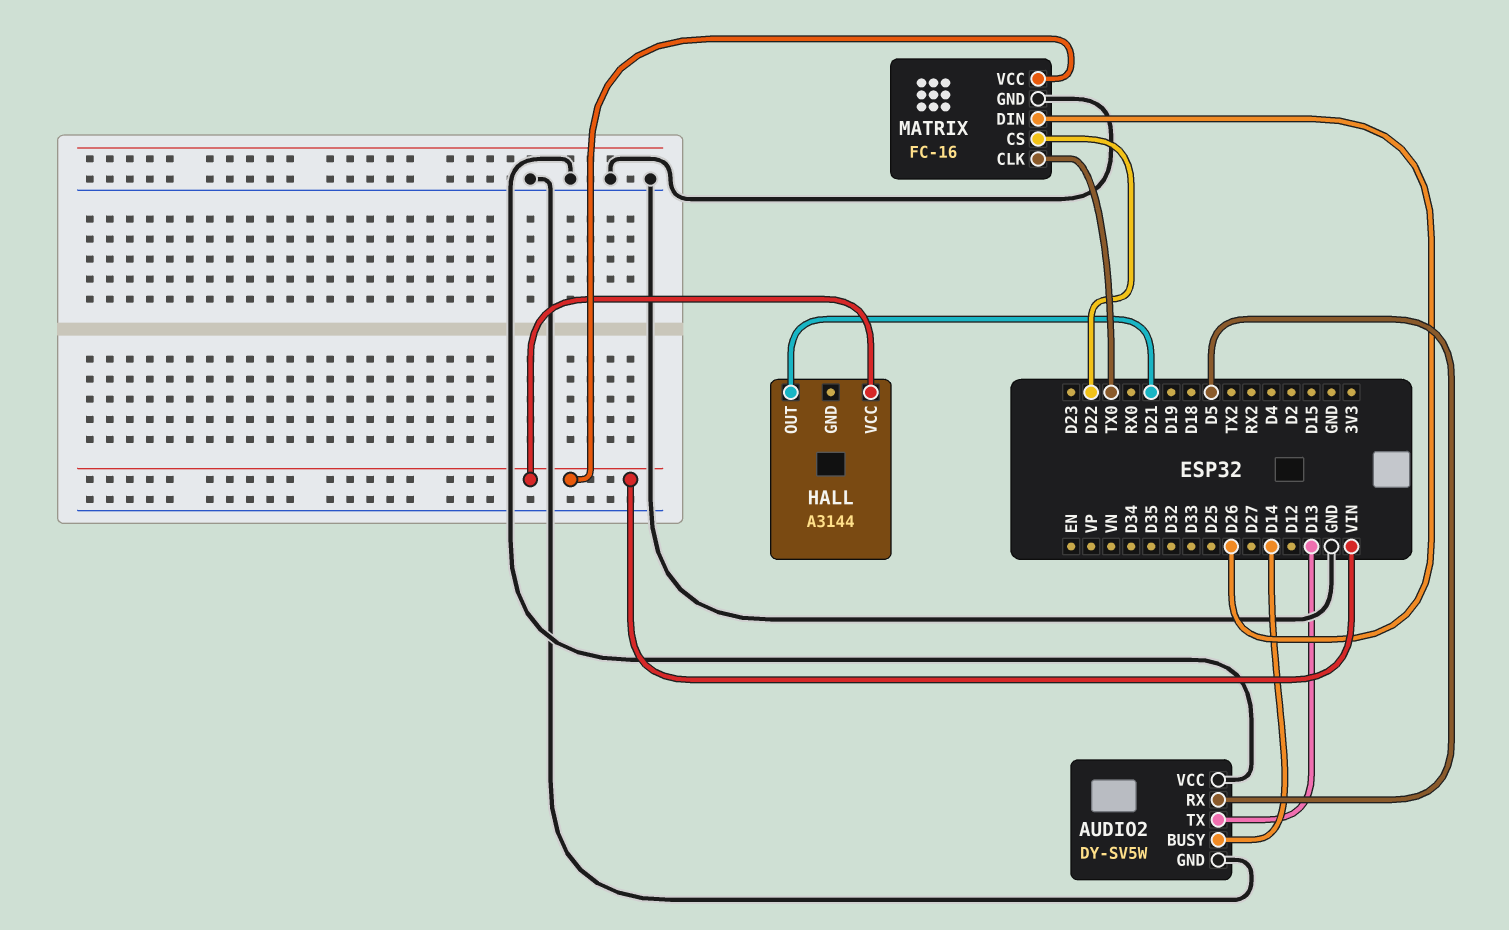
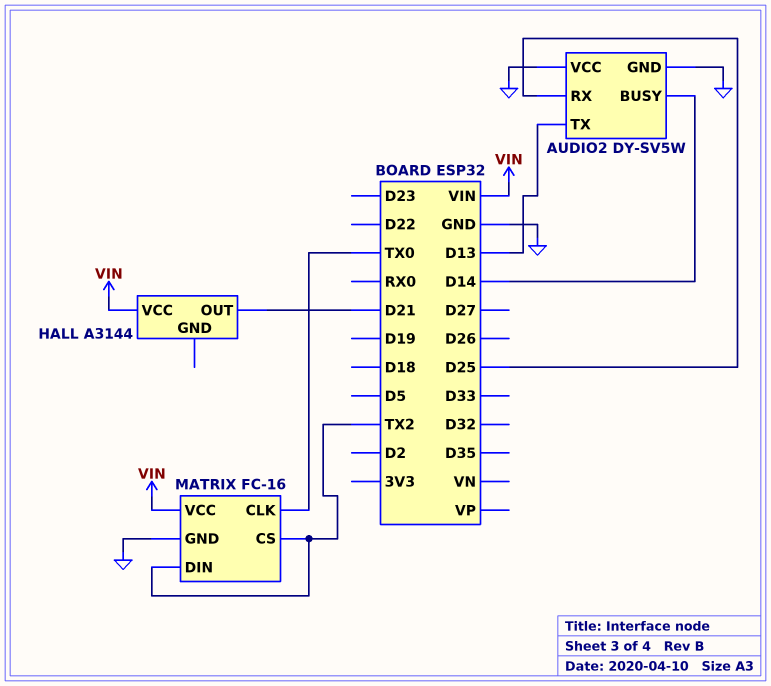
AUDIO2 pin RX: D5 -> D25
MATRIX pin CS: D22 -> TX2
MATRIX pin DIN: D26 -> TX2

